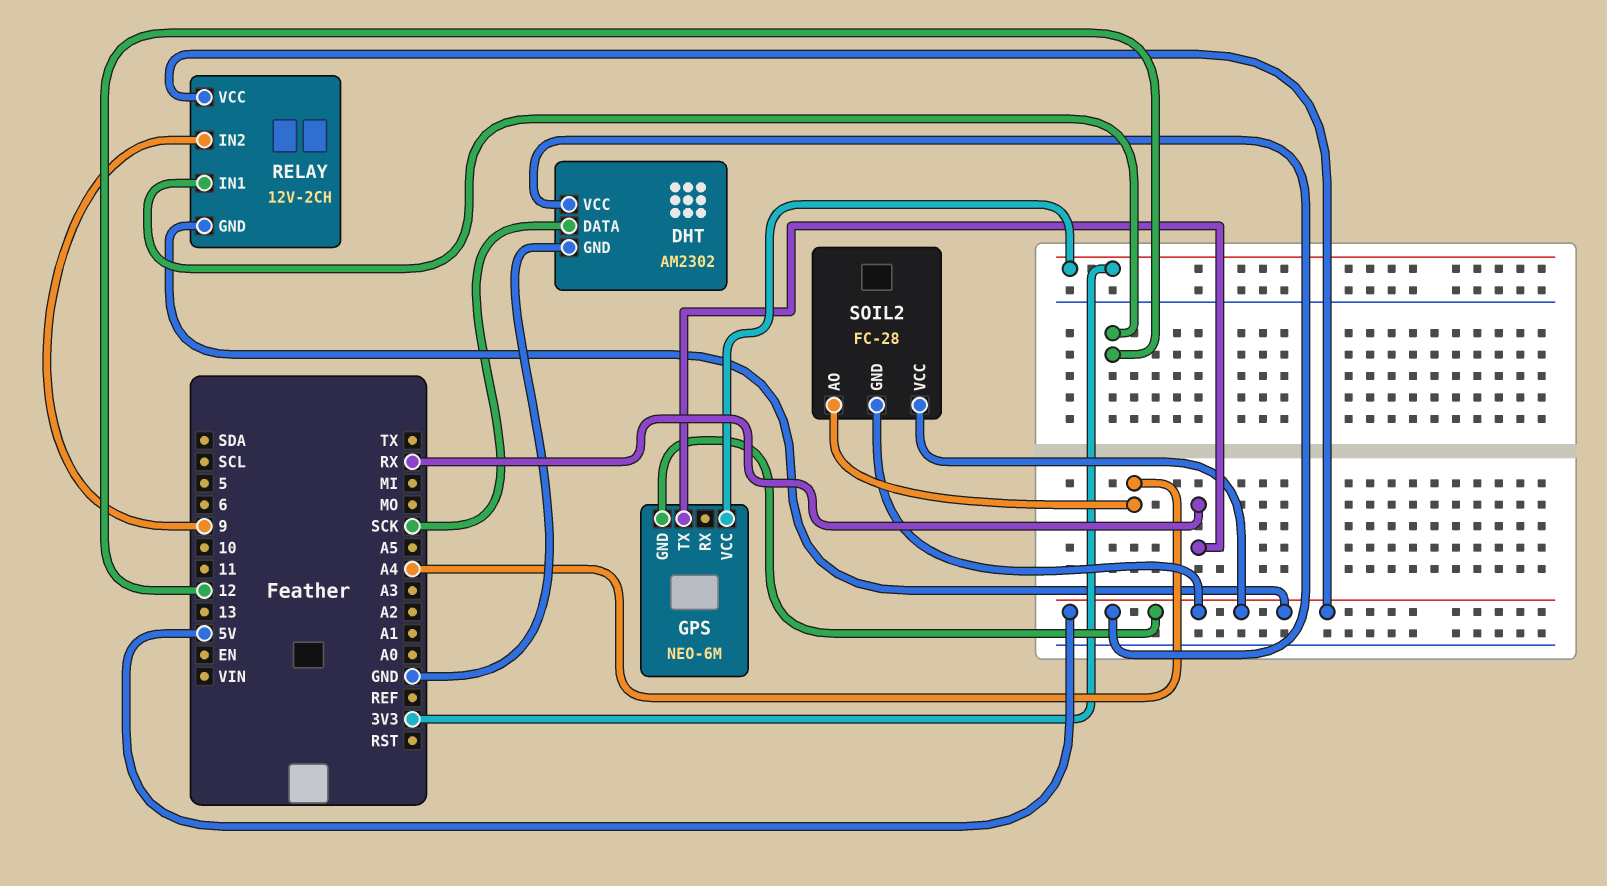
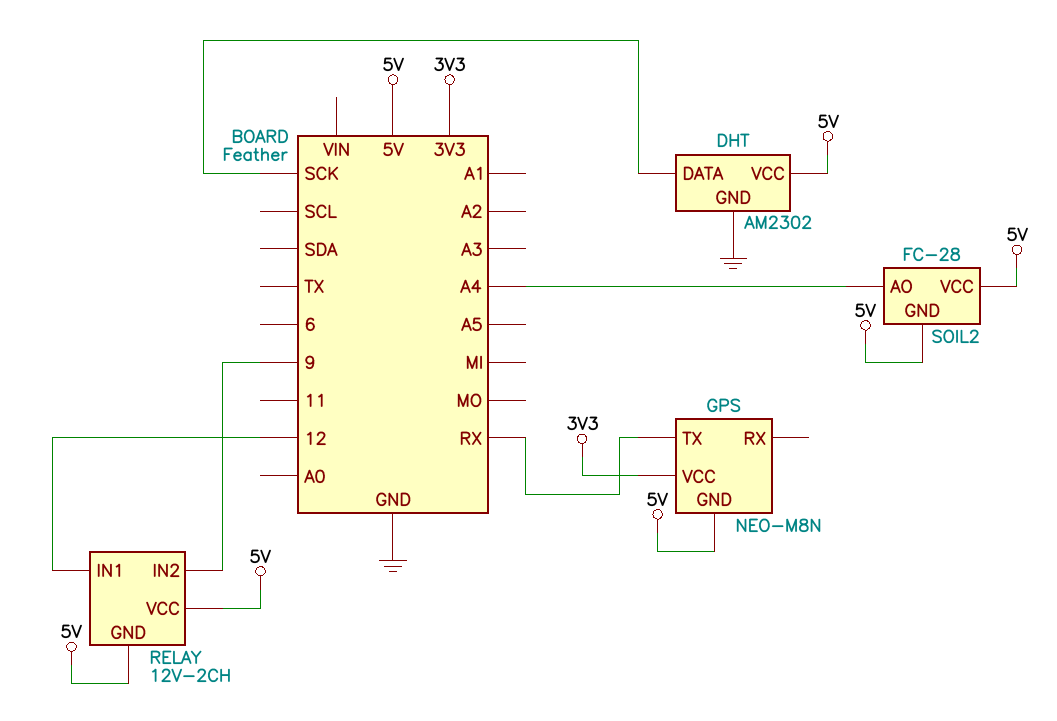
GPS: NEO-6M -> NEO-M8N

